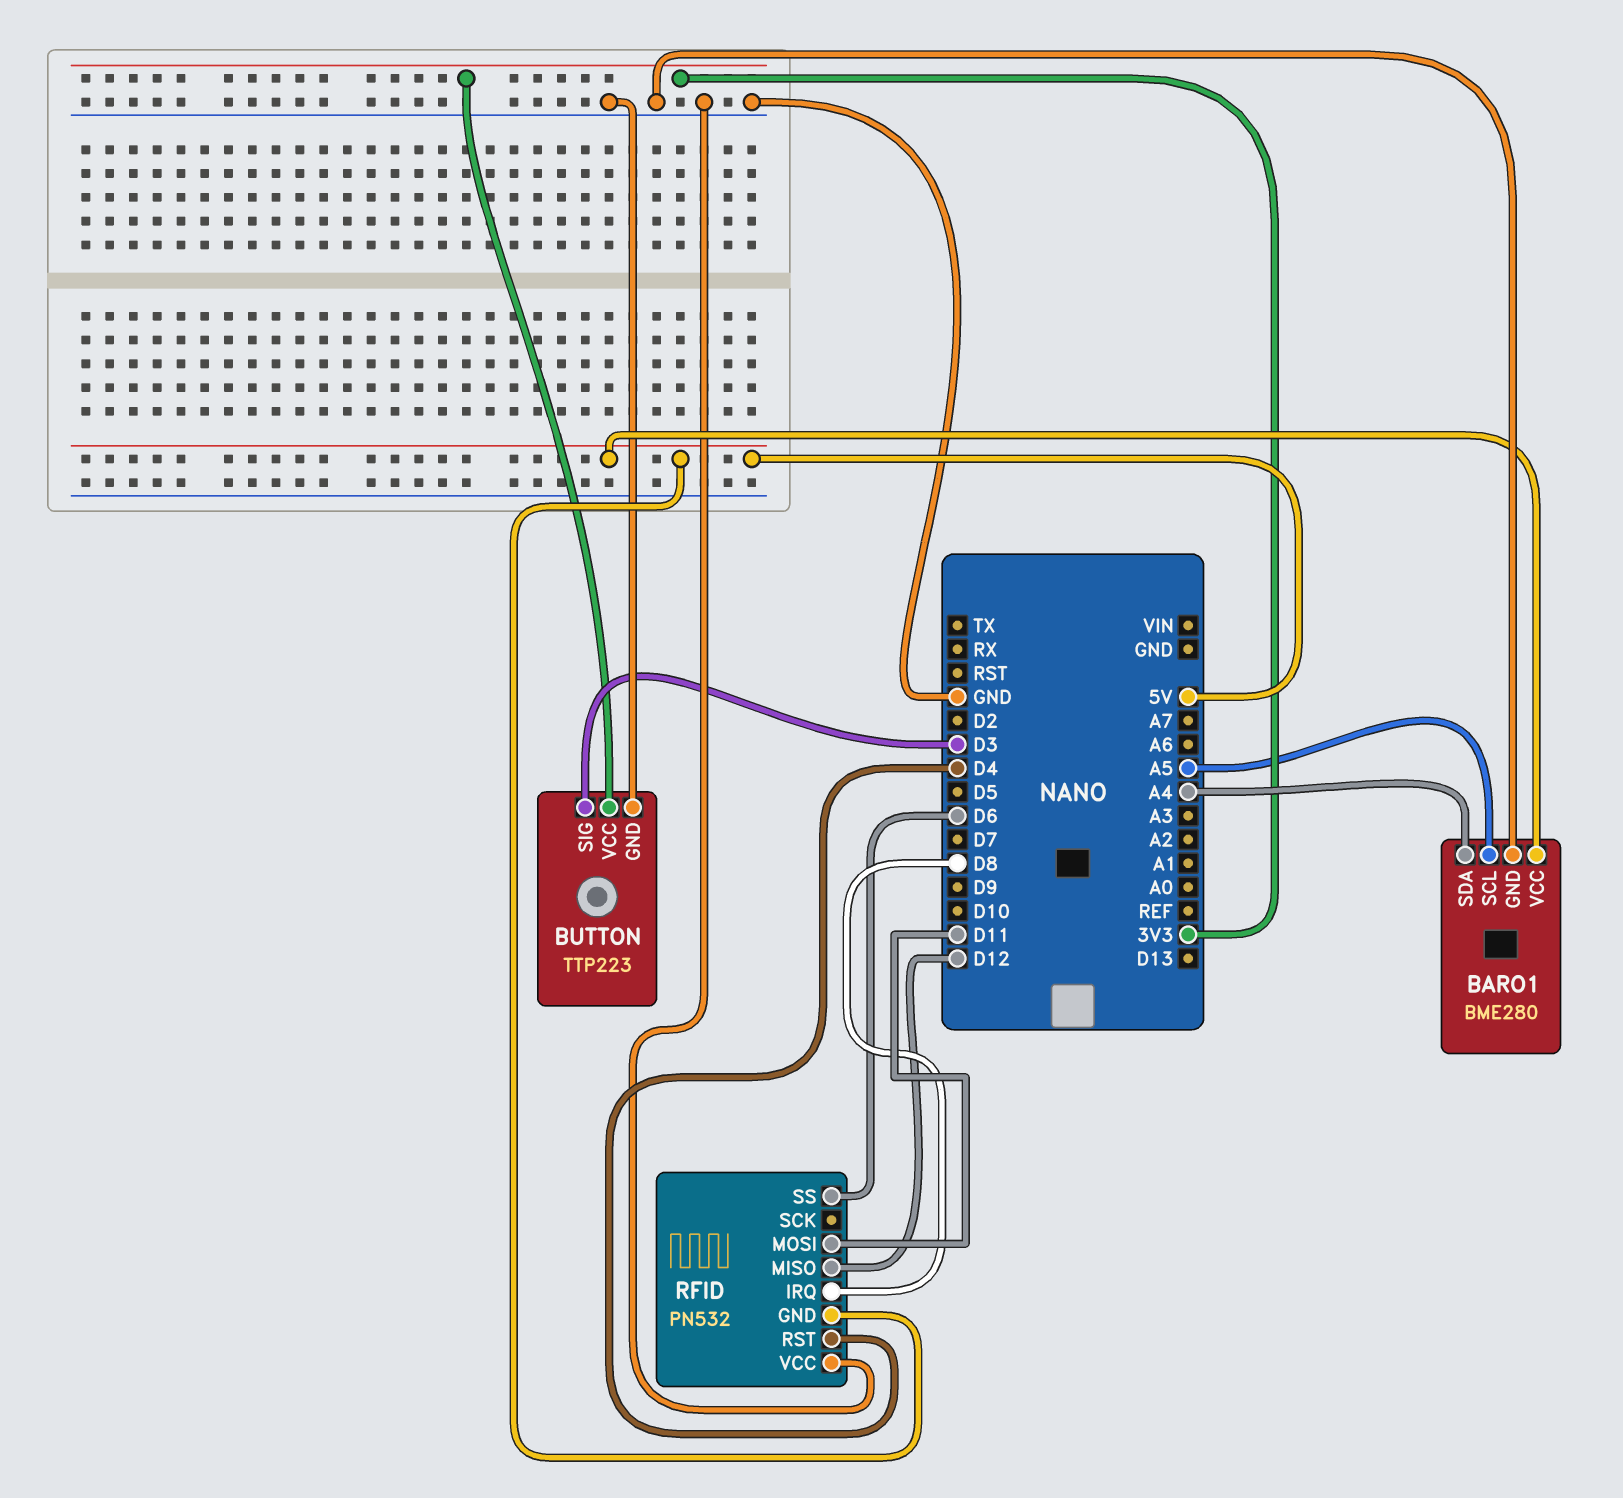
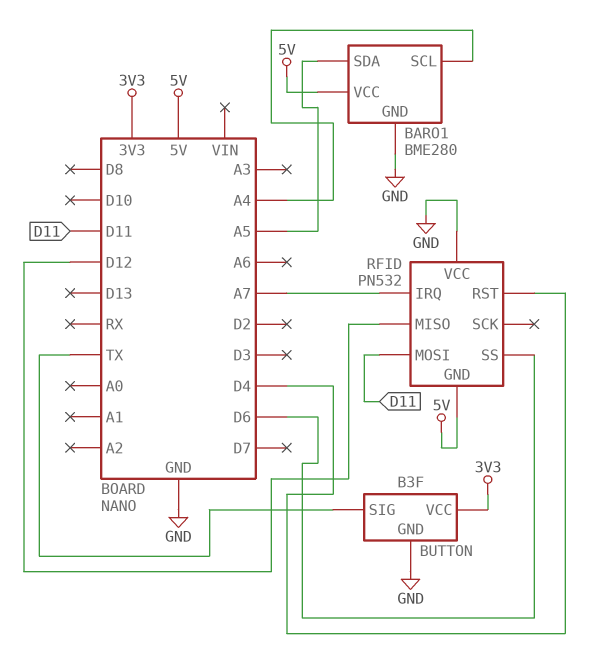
BARO1 pin SCL: A5 -> A4
BARO1 pin SDA: A4 -> A5
BUTTON: TTP223 -> B3F
BUTTON pin SIG: D3 -> TX
RFID pin IRQ: D8 -> A7

